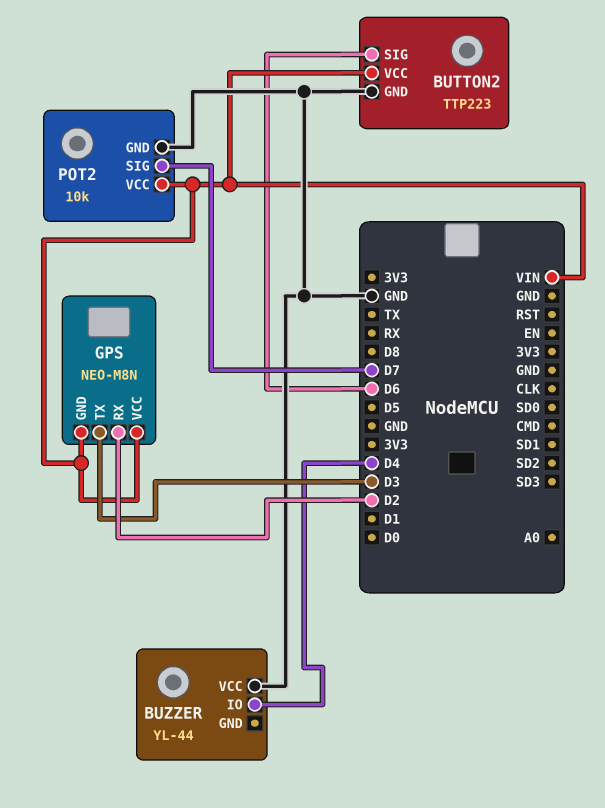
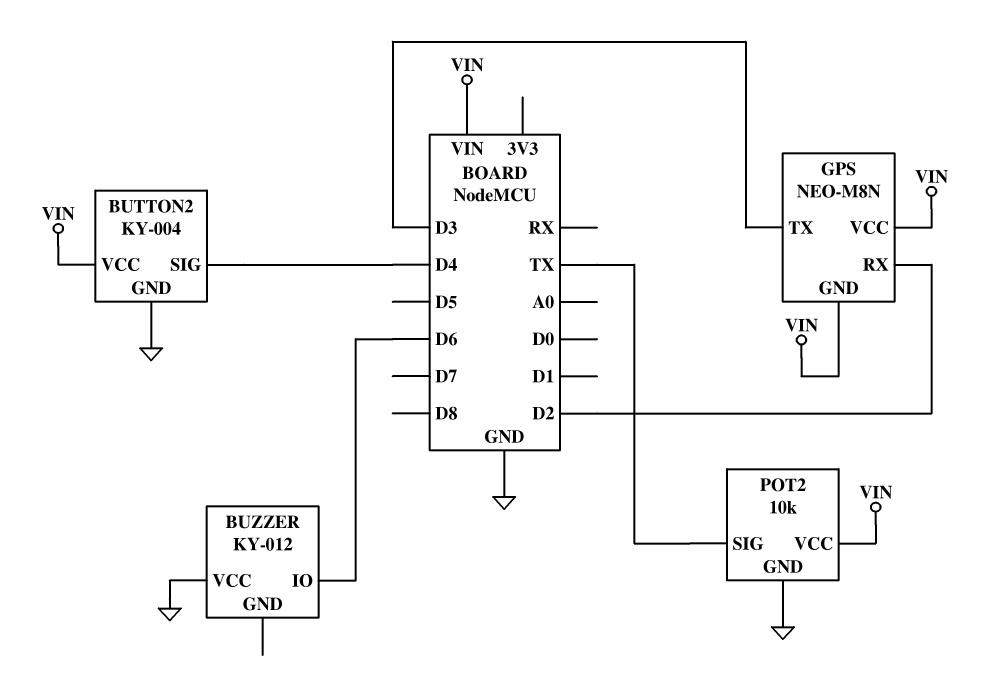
BUTTON2: TTP223 -> KY-004
BUTTON2 pin SIG: D6 -> D4
BUZZER: YL-44 -> KY-012
BUZZER pin IO: D4 -> D6
POT2 pin SIG: D7 -> TX

